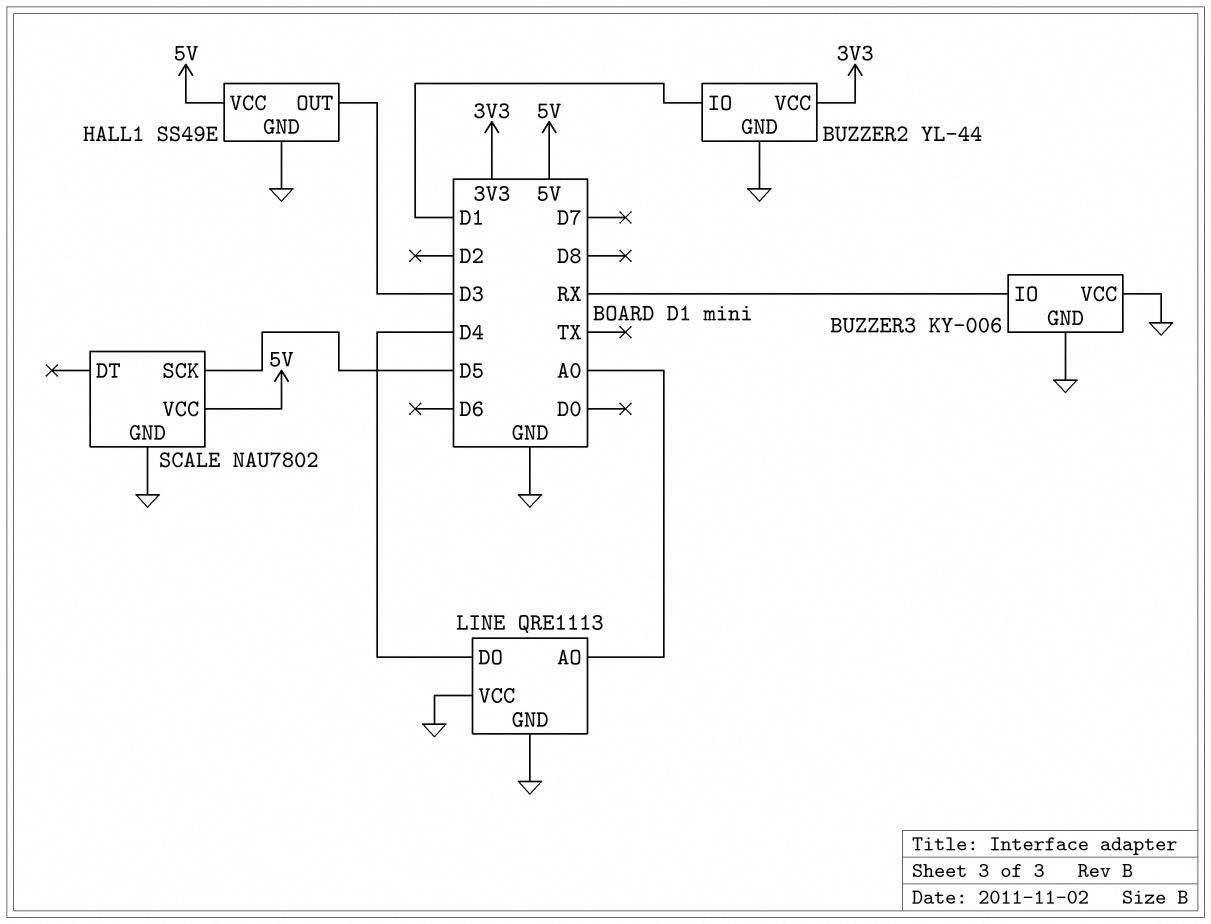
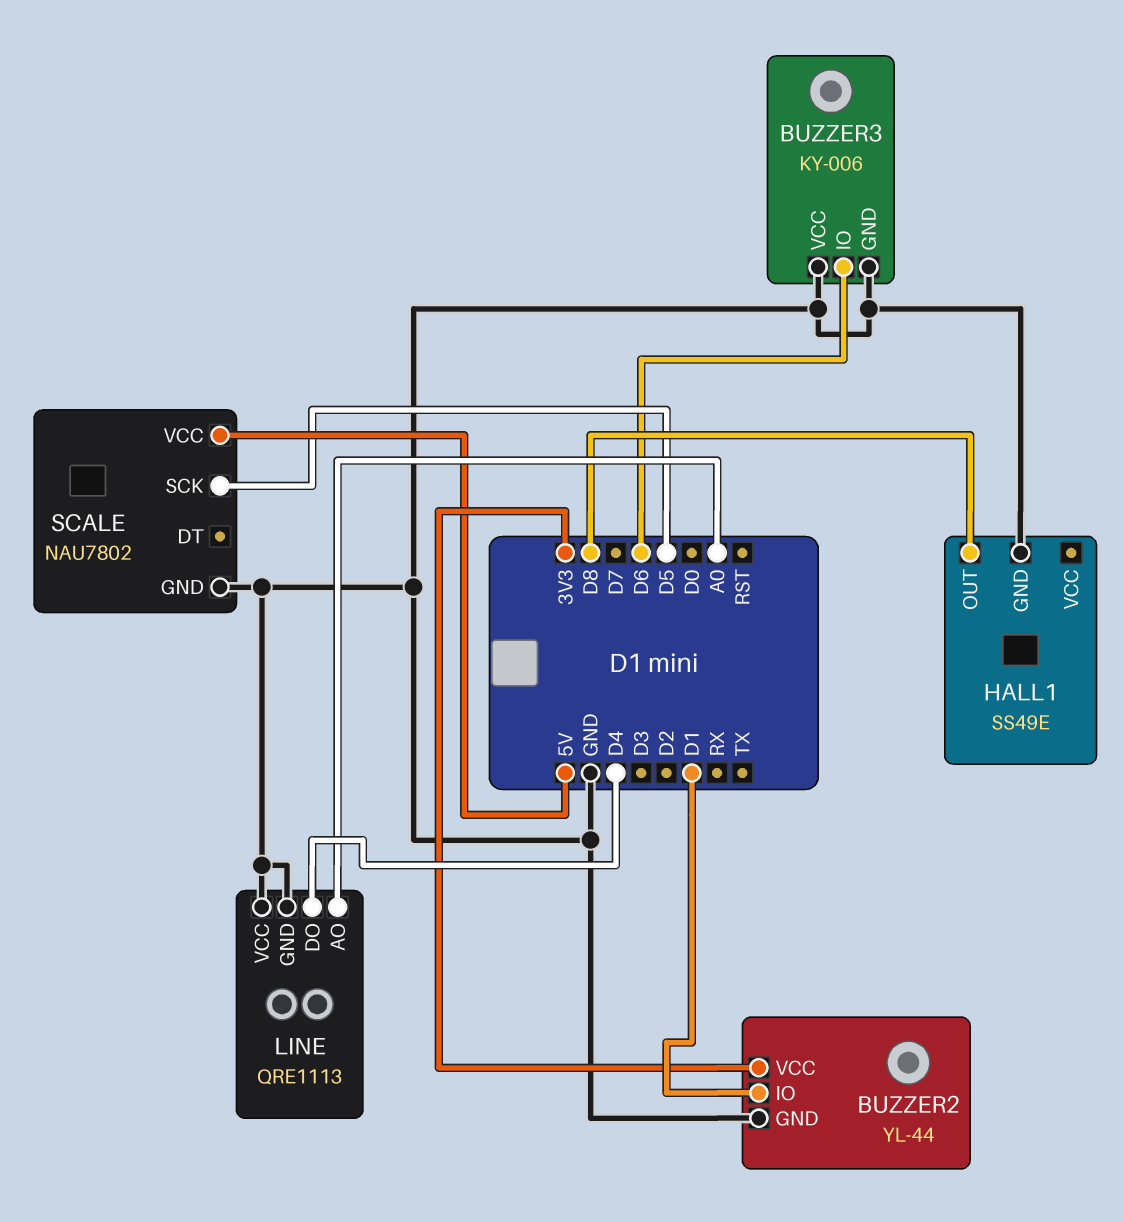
BUZZER3 pin IO: RX -> D6
HALL1 pin OUT: D3 -> D8
HALL1 pin VCC: 5V -> none

